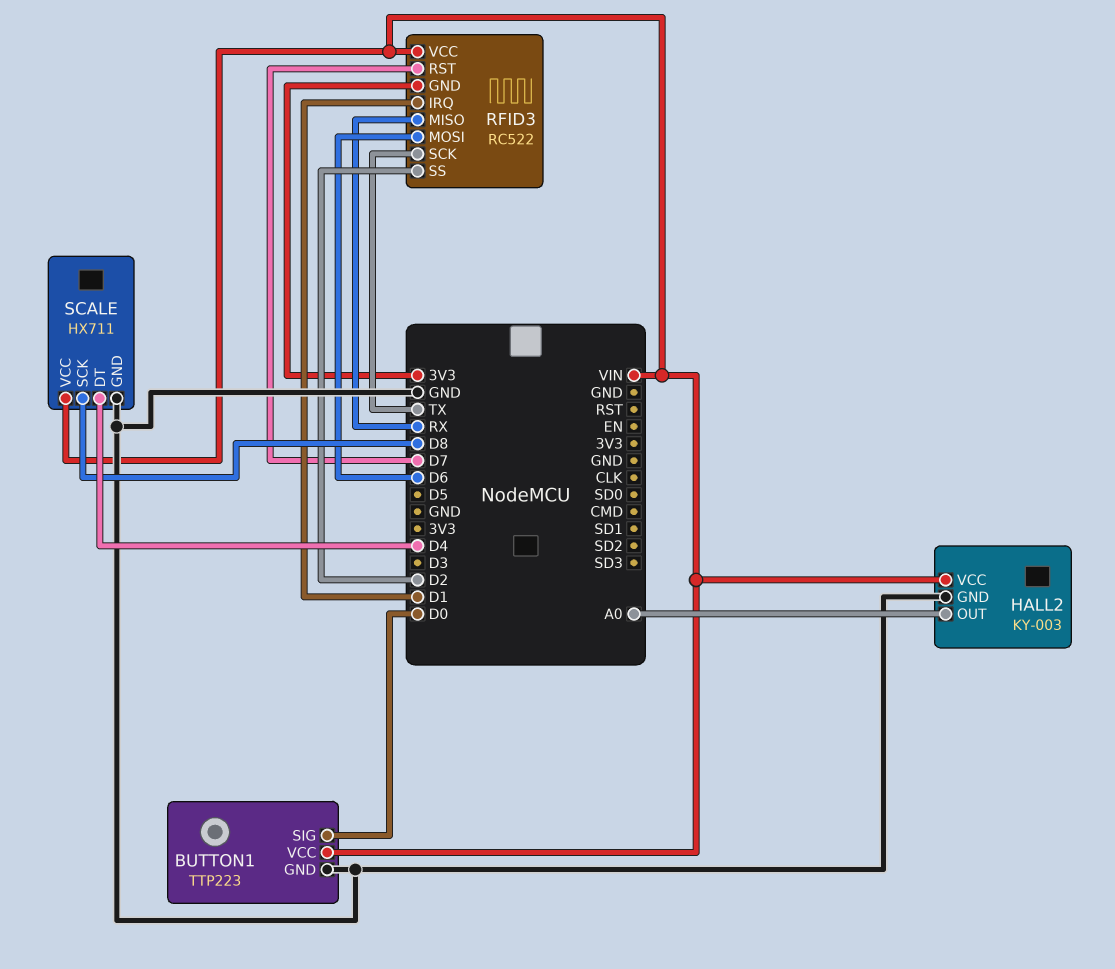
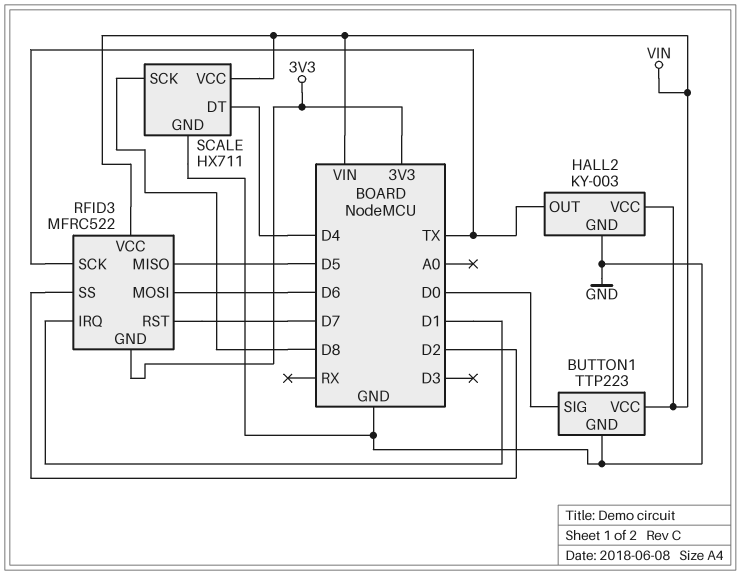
HALL2 pin OUT: A0 -> TX
RFID3: RC522 -> MFRC522
RFID3 pin MISO: RX -> D5

